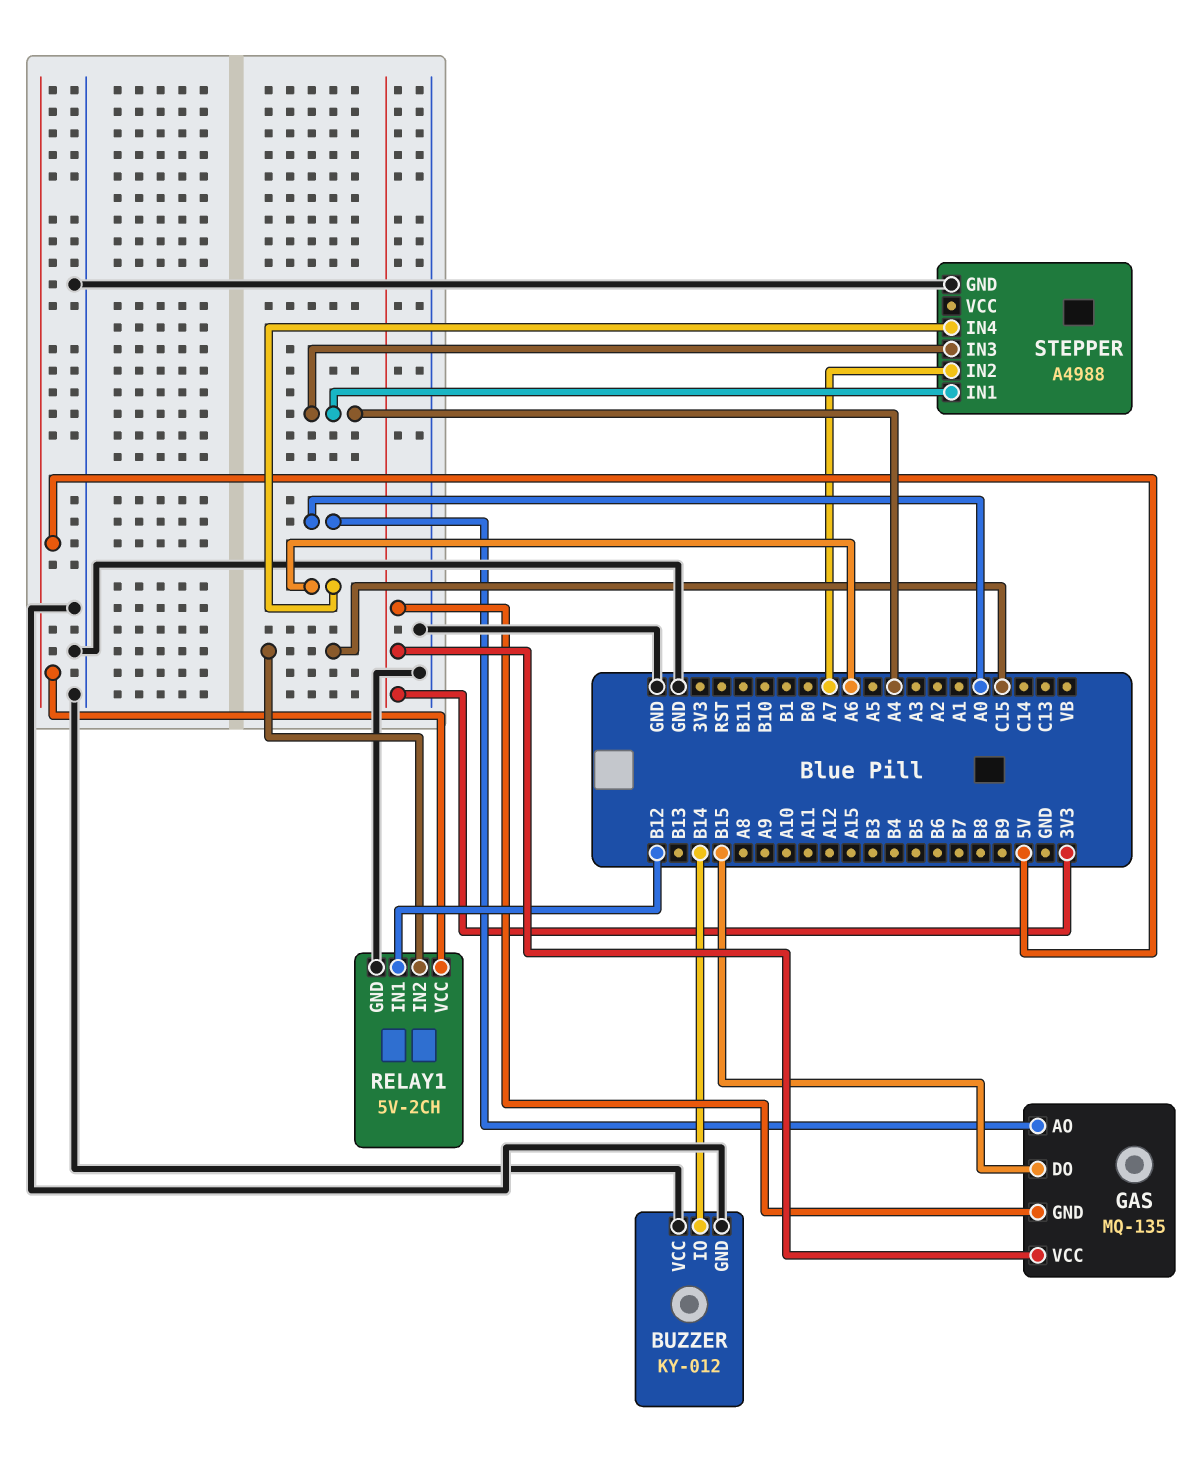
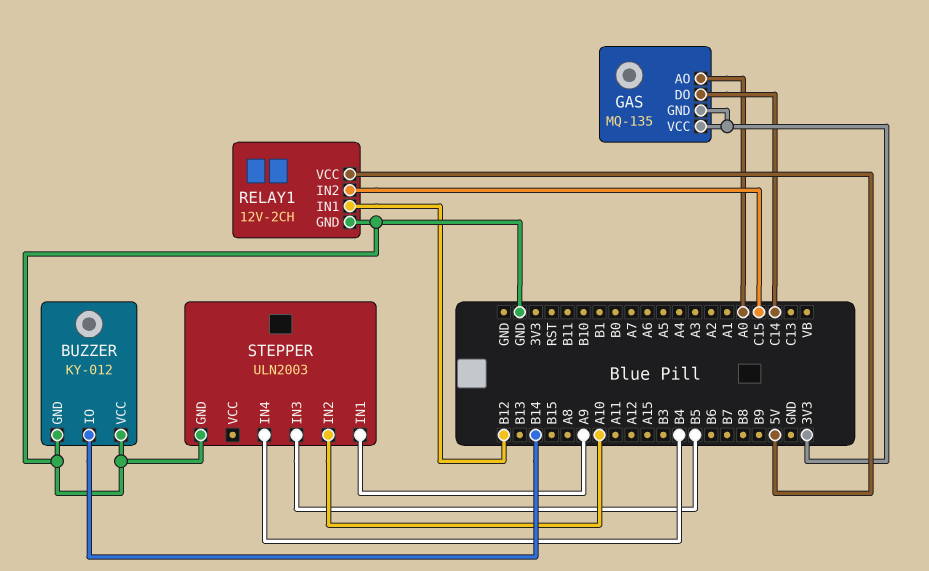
GAS pin DO: B15 -> C14
RELAY1: 5V-2CH -> 12V-2CH
STEPPER: A4988 -> ULN2003
STEPPER pin IN1: A4 -> A9
STEPPER pin IN2: A7 -> A10
STEPPER pin IN3: A4 -> B5
STEPPER pin IN4: A6 -> B4

